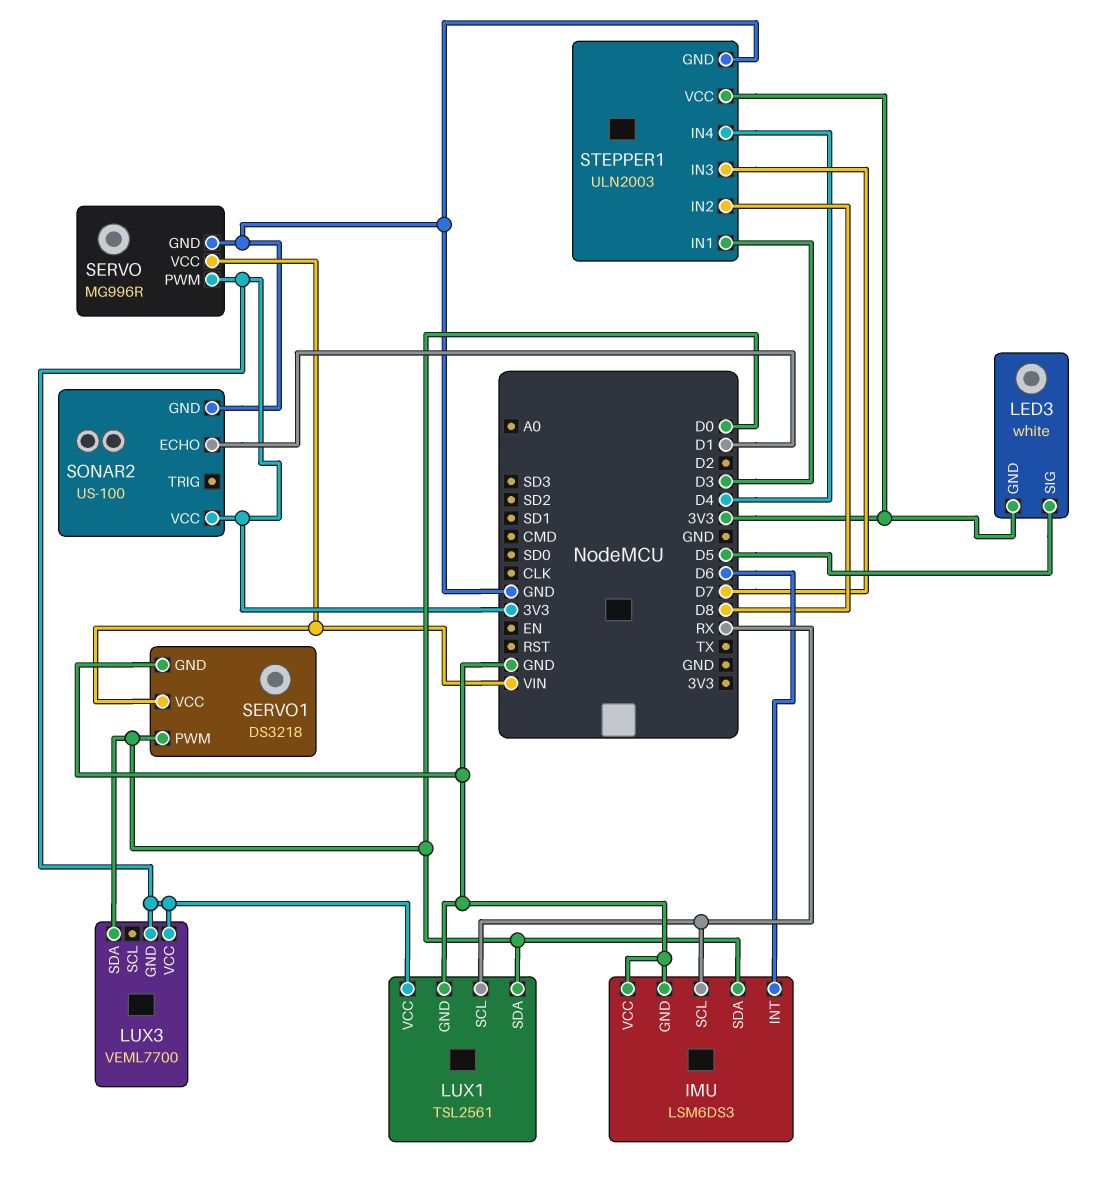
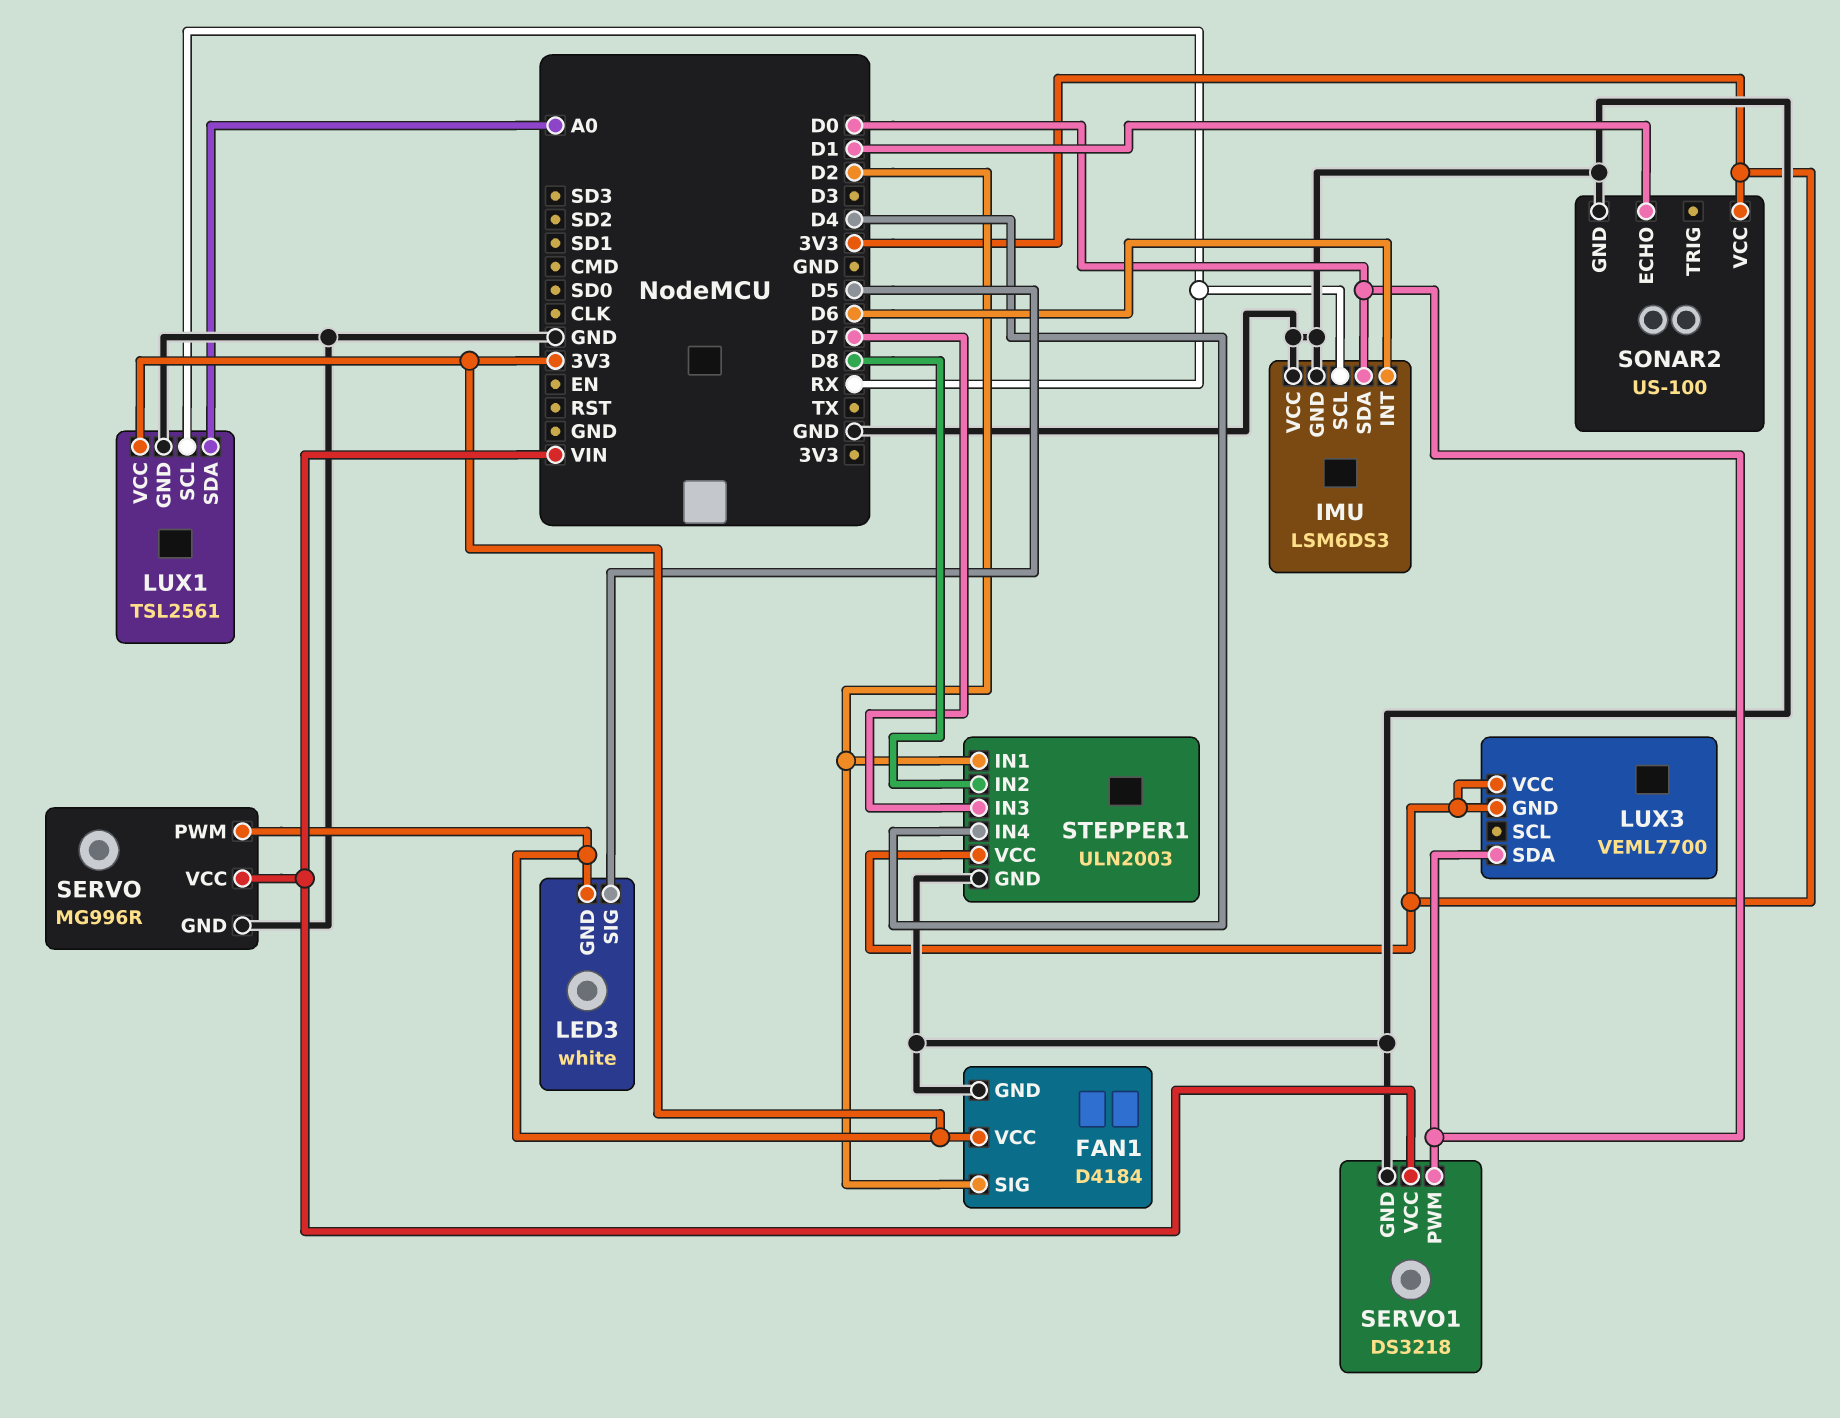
FAN1: none -> D4184
FAN1 pin GND: none -> GND
FAN1 pin SIG: none -> D2
FAN1 pin VCC: none -> 3V3
LUX1 pin SDA: D0 -> A0
STEPPER1 pin IN1: D3 -> D2

